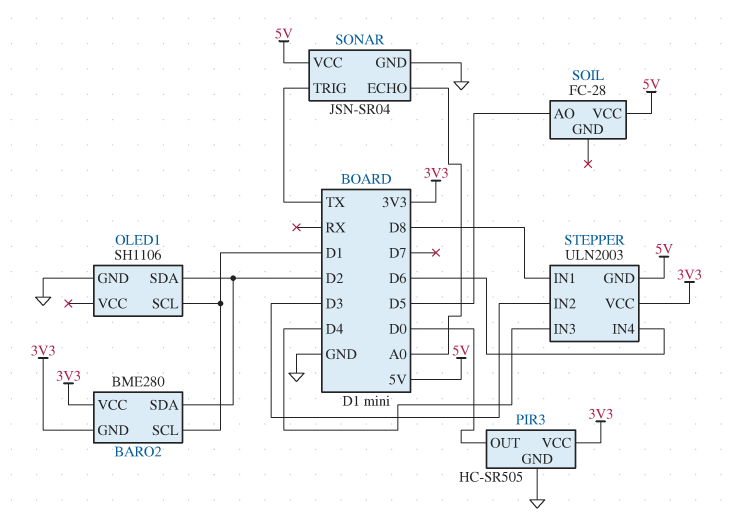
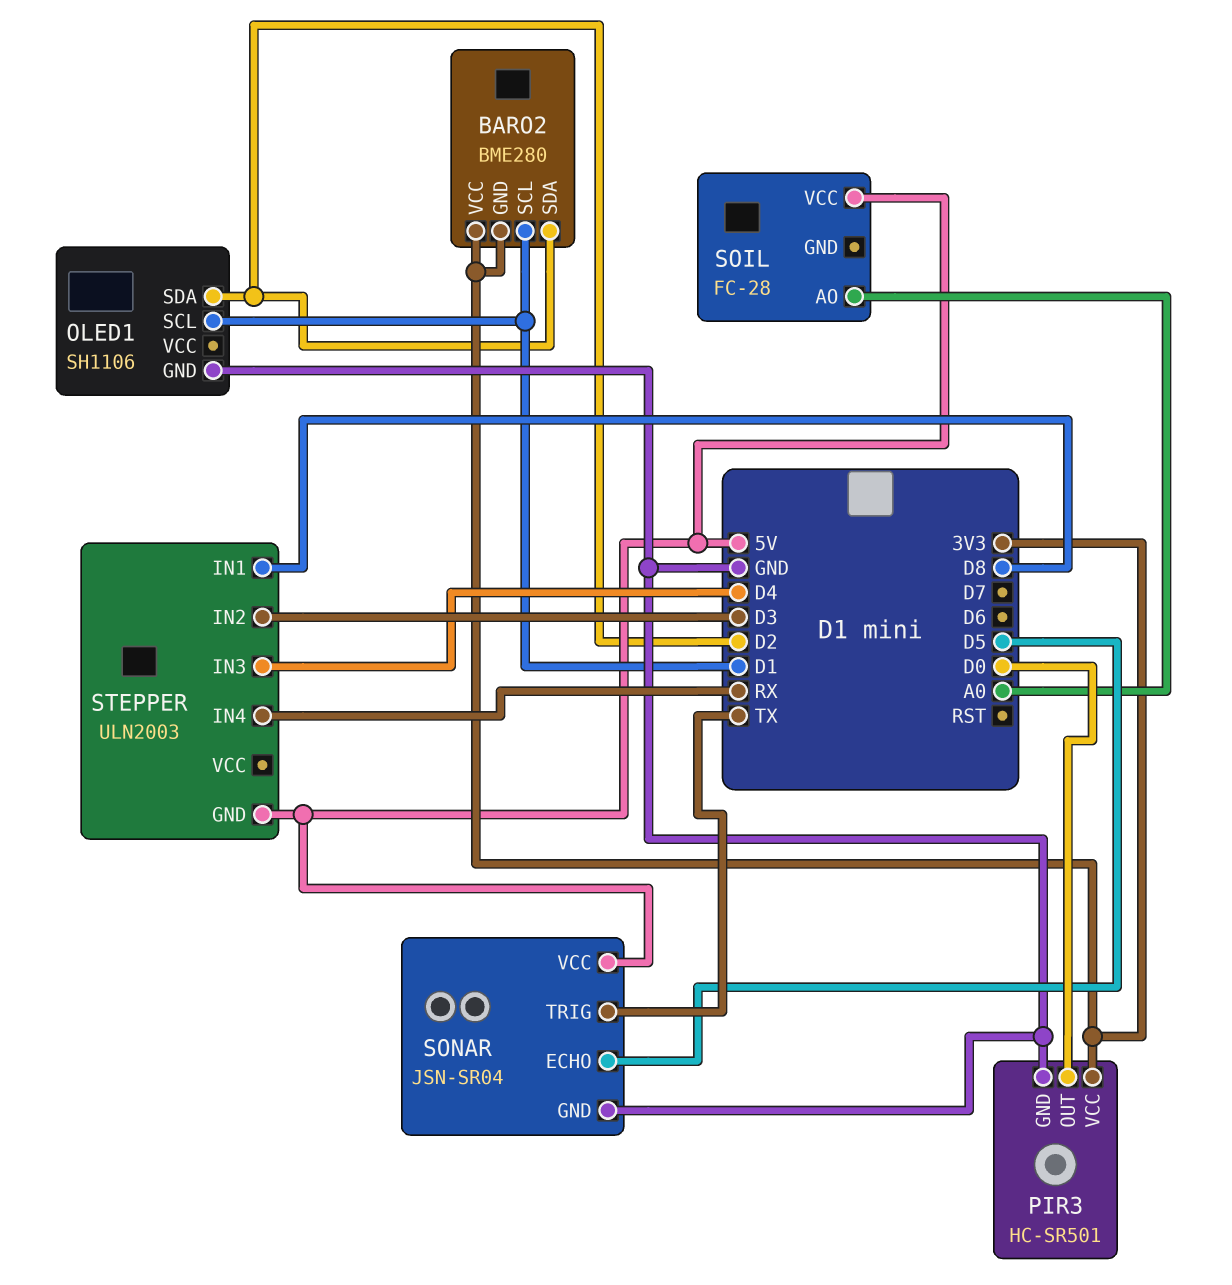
PIR3: HC-SR505 -> HC-SR501
SOIL pin AO: D5 -> A0
SONAR pin ECHO: A0 -> D5
STEPPER pin IN4: D6 -> RX
STEPPER pin VCC: 3V3 -> none

